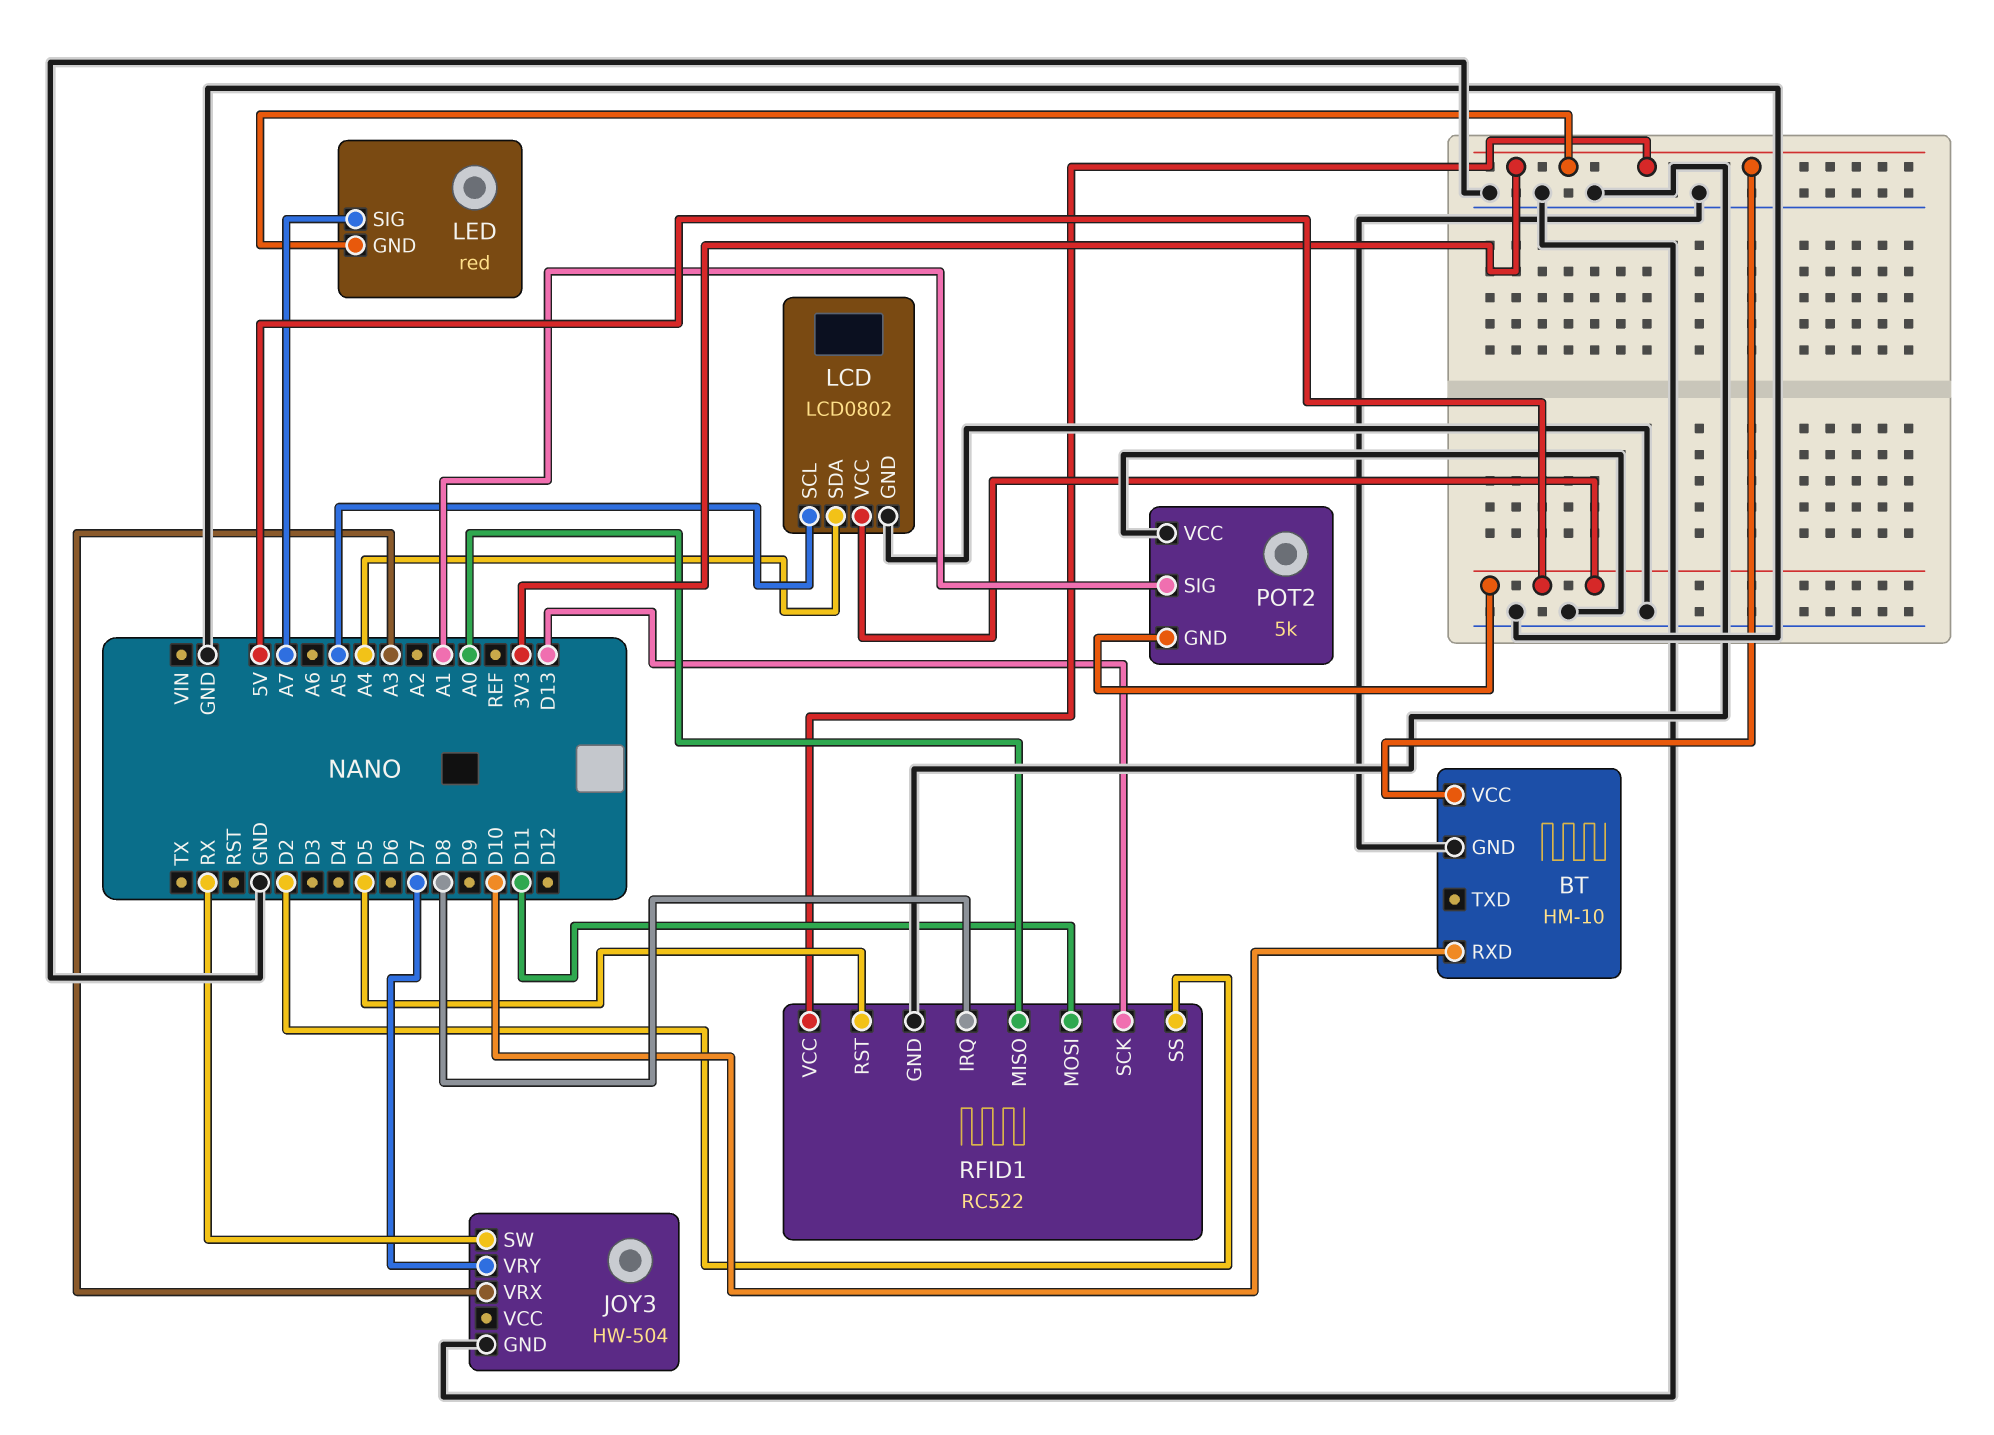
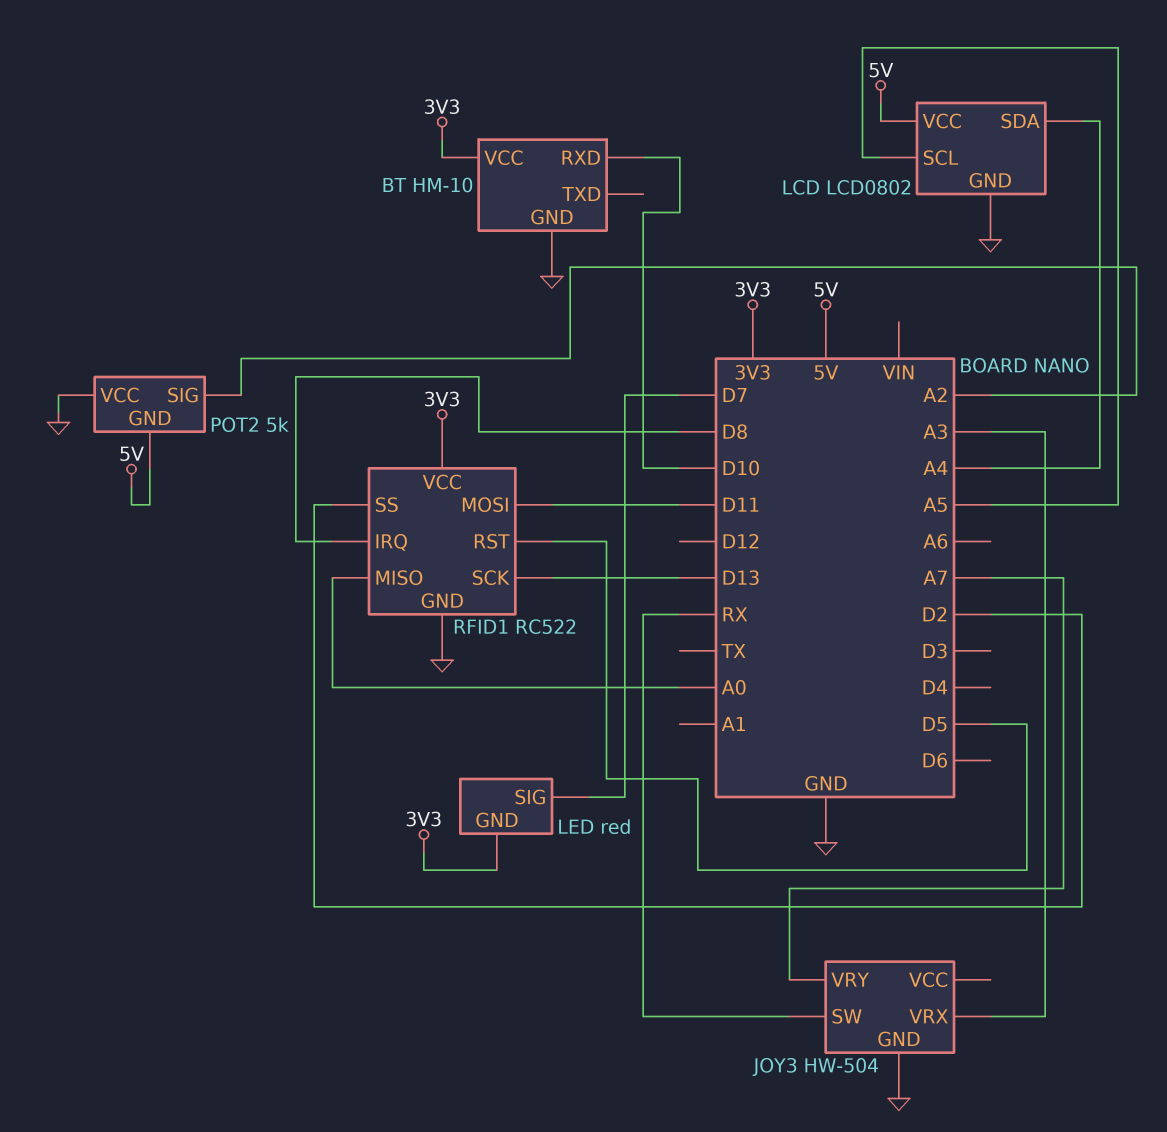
JOY3 pin VRY: D7 -> A7
LED pin SIG: A7 -> D7
POT2 pin SIG: A1 -> A2

